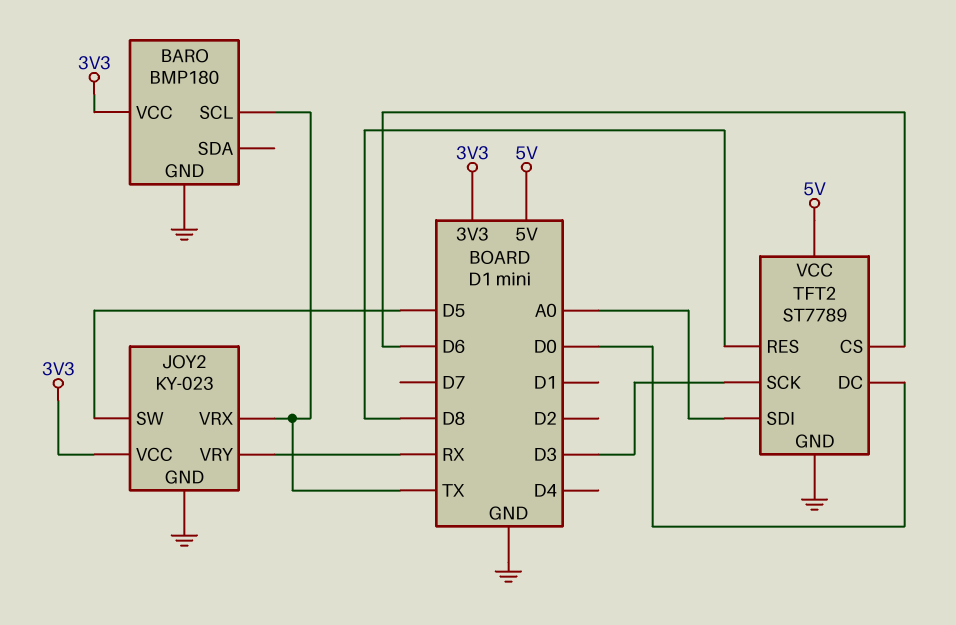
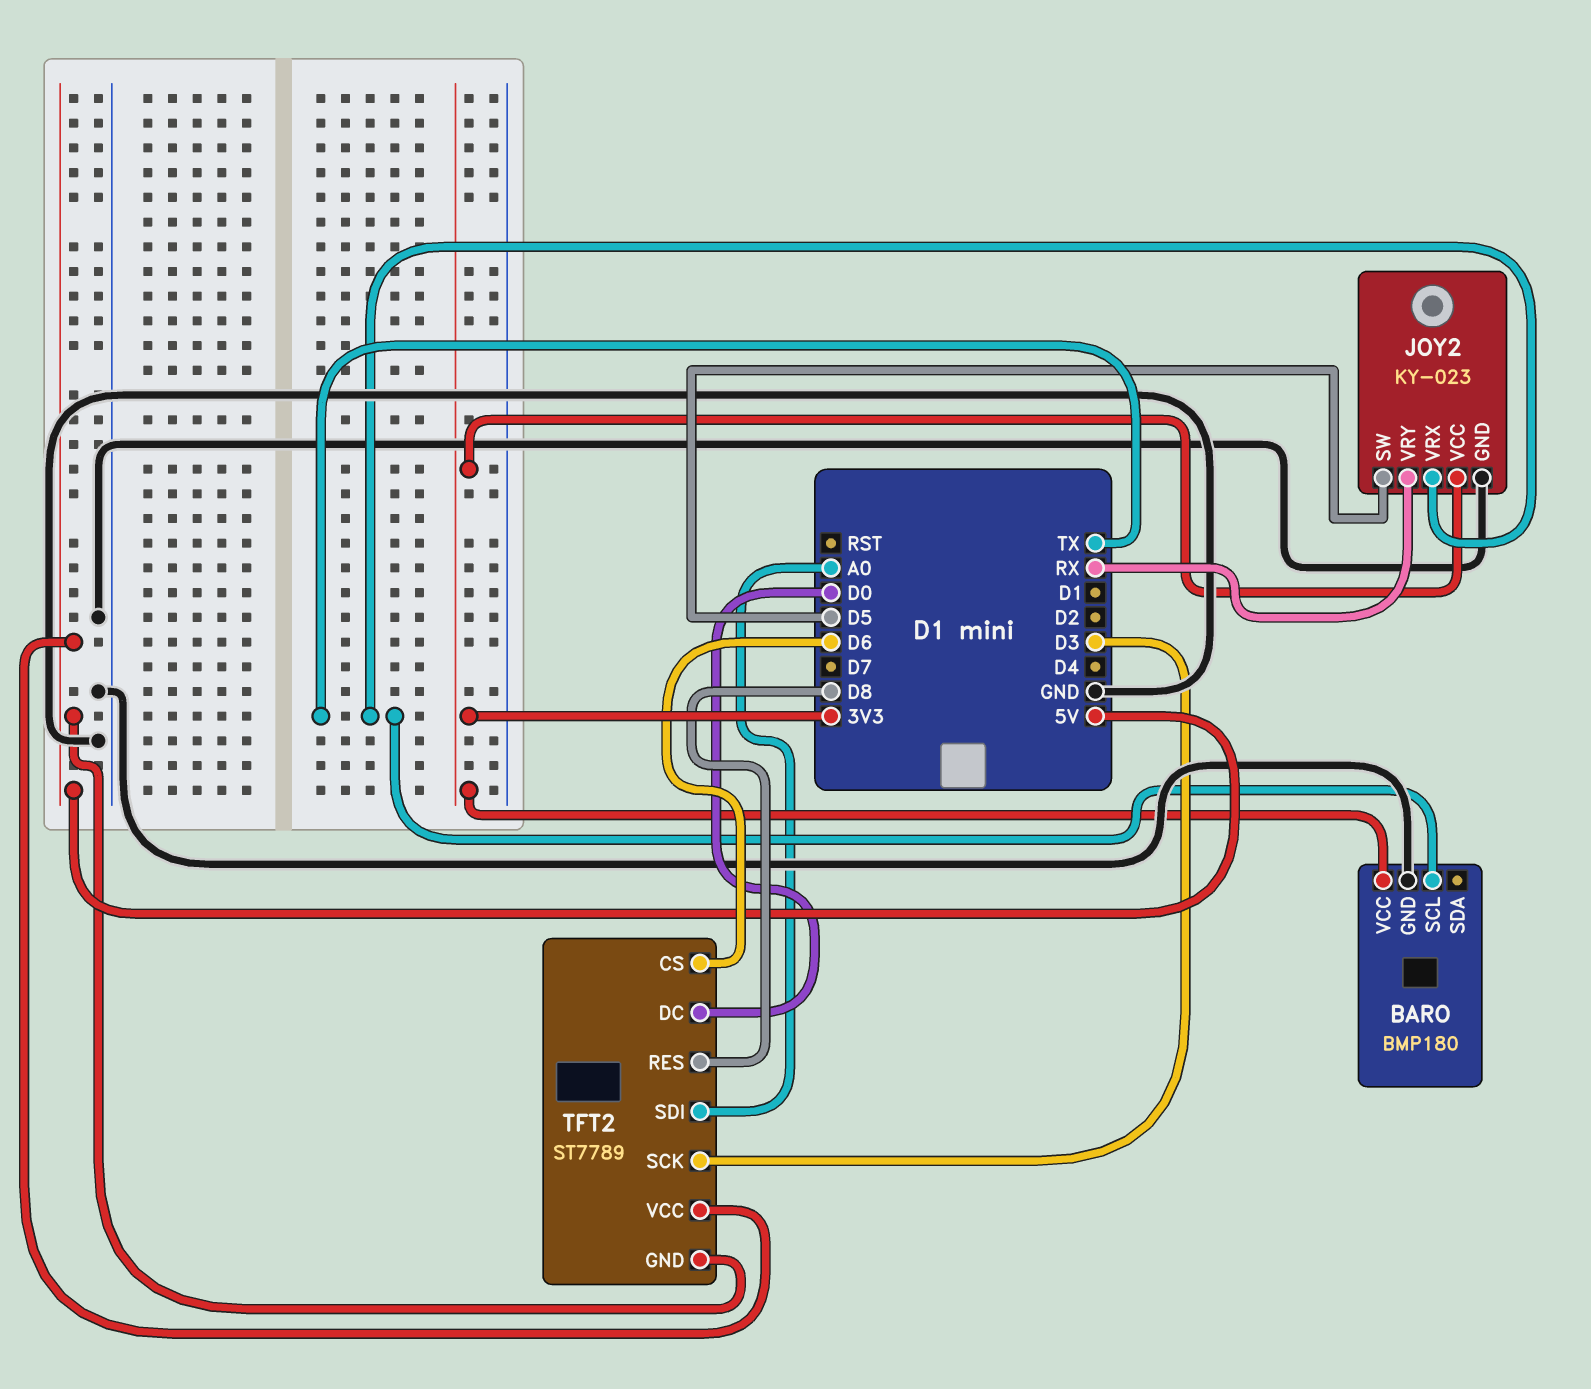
TFT2 pin GND: GND -> 5V

